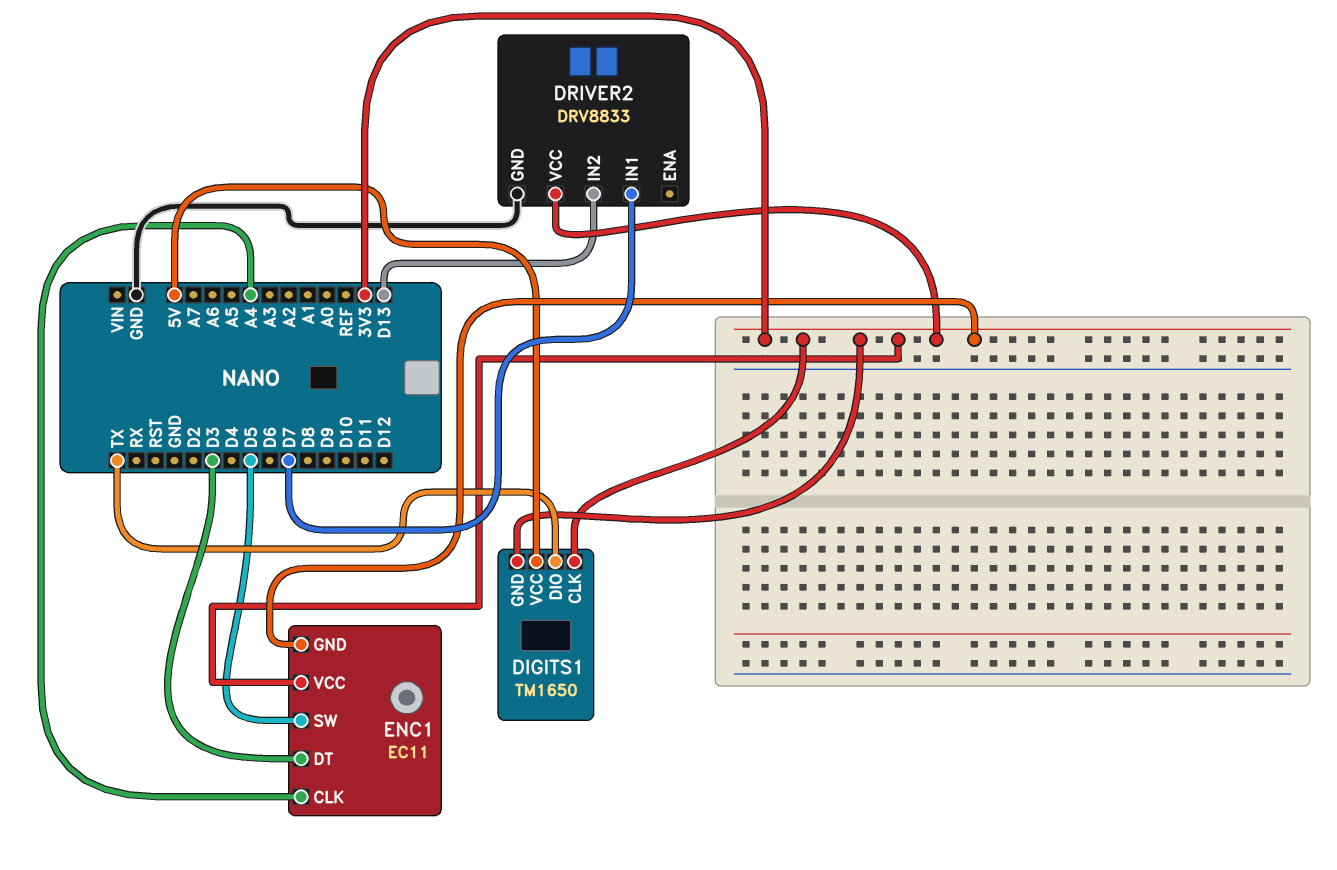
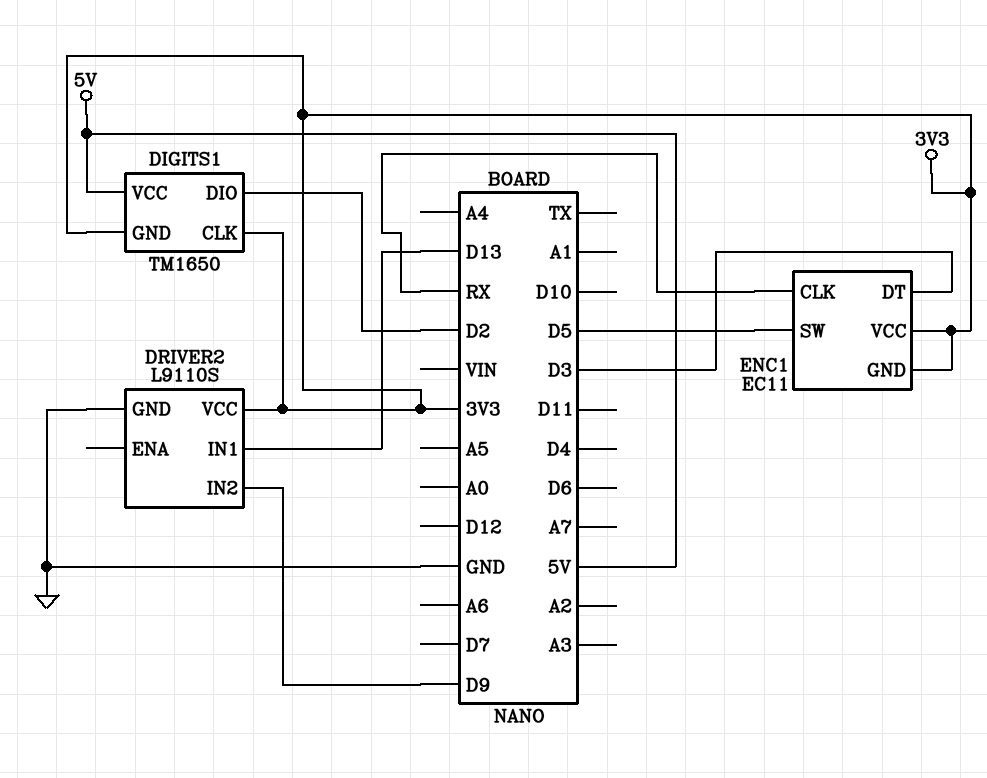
DIGITS1 pin DIO: TX -> D2
DRIVER2: DRV8833 -> L9110S
DRIVER2 pin IN1: D7 -> D13
DRIVER2 pin IN2: D13 -> D9
ENC1 pin CLK: A4 -> RX

